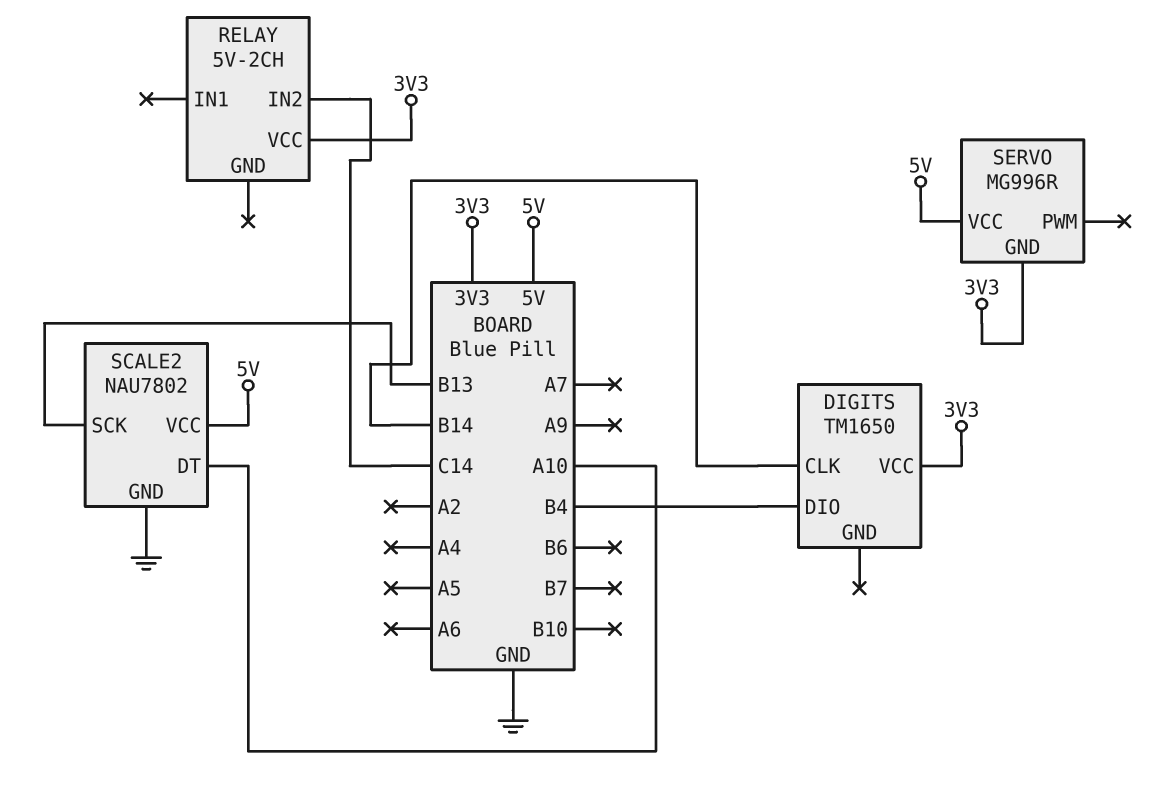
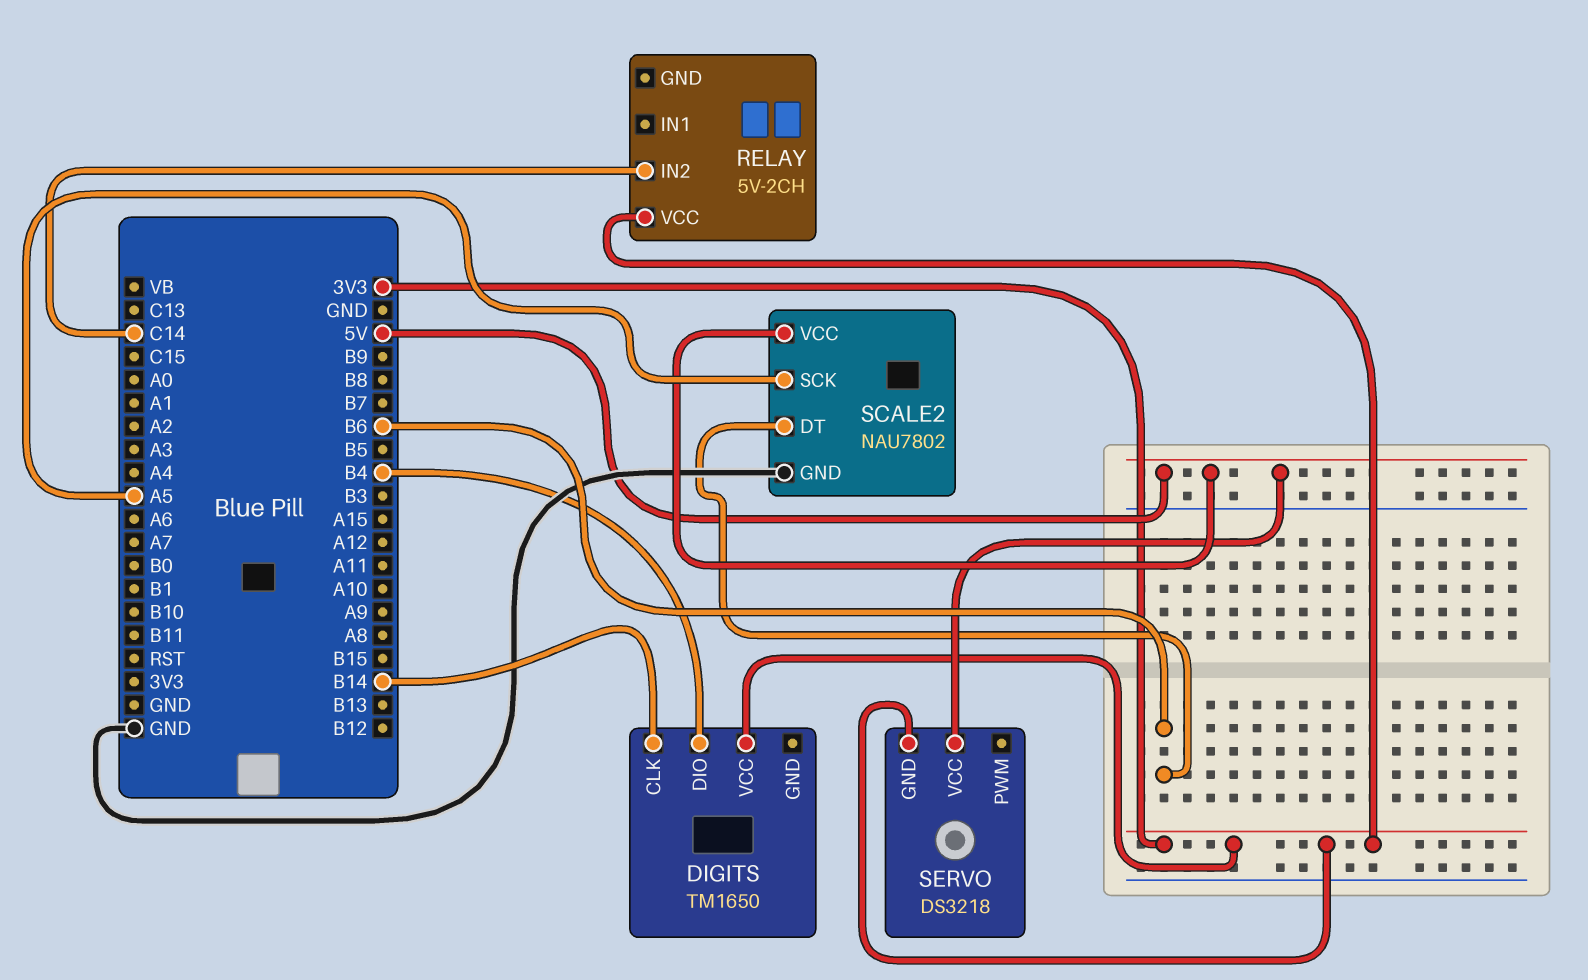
SCALE2 pin DT: A10 -> B6
SCALE2 pin SCK: B13 -> A5
SERVO: MG996R -> DS3218

